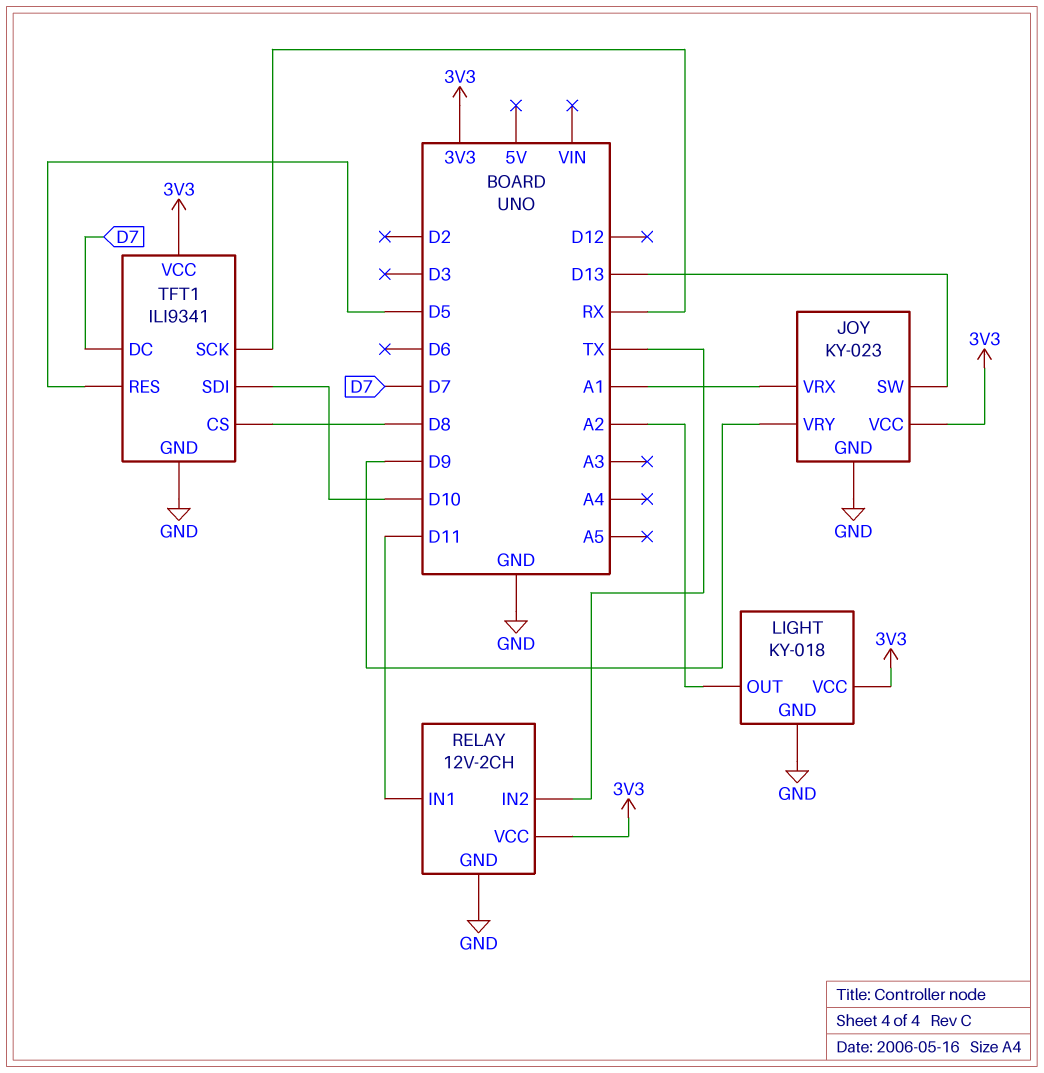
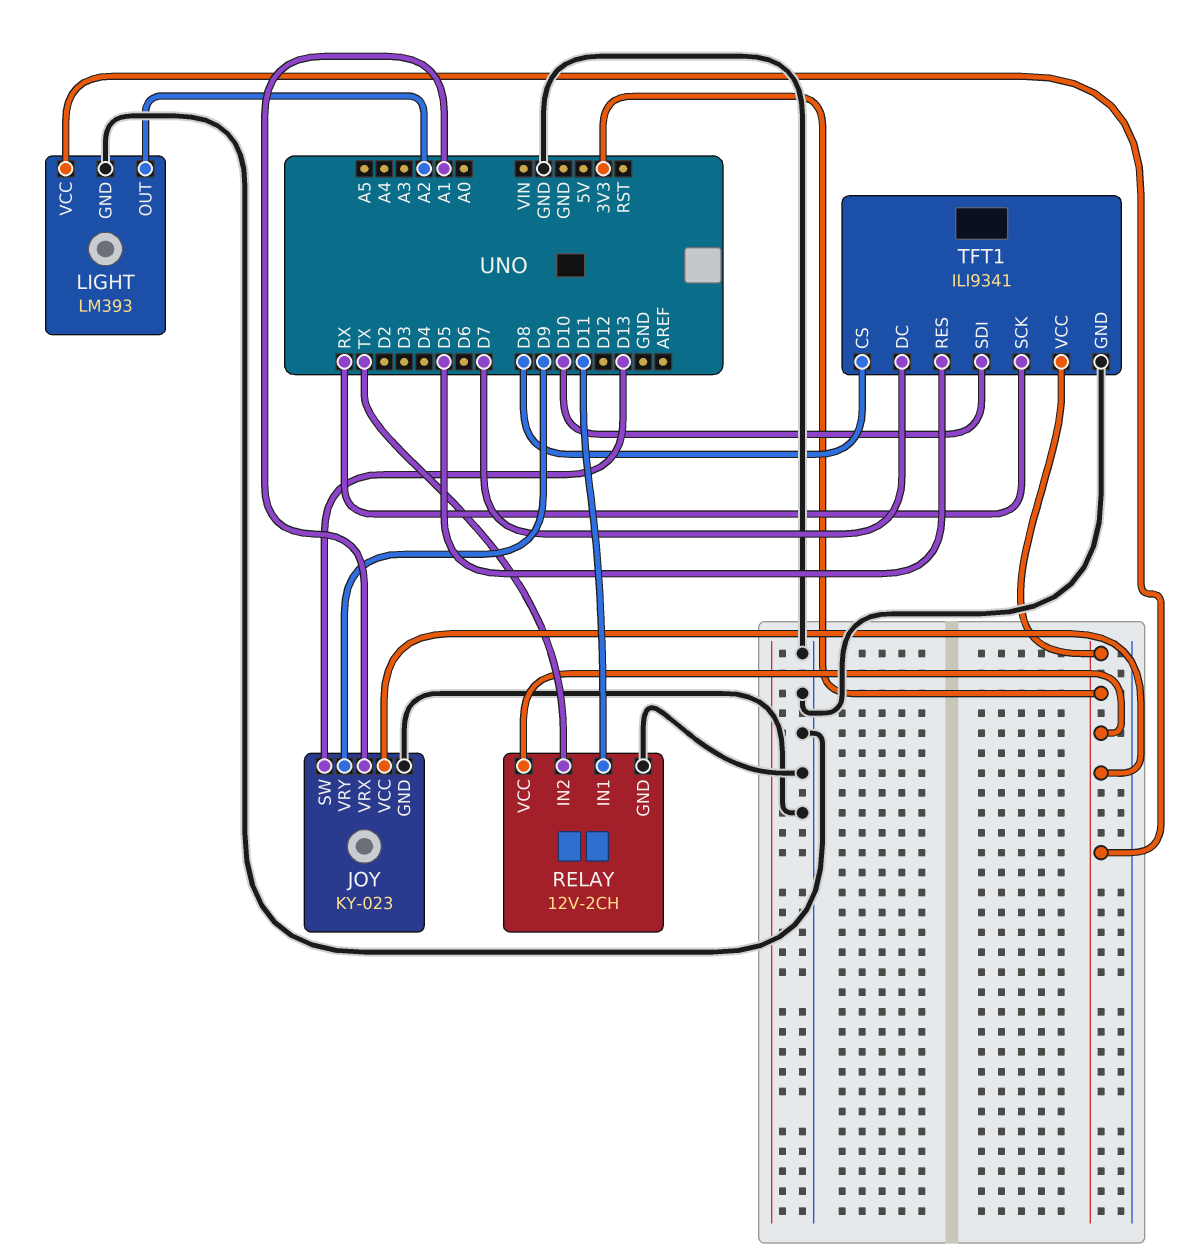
LIGHT: KY-018 -> LM393

